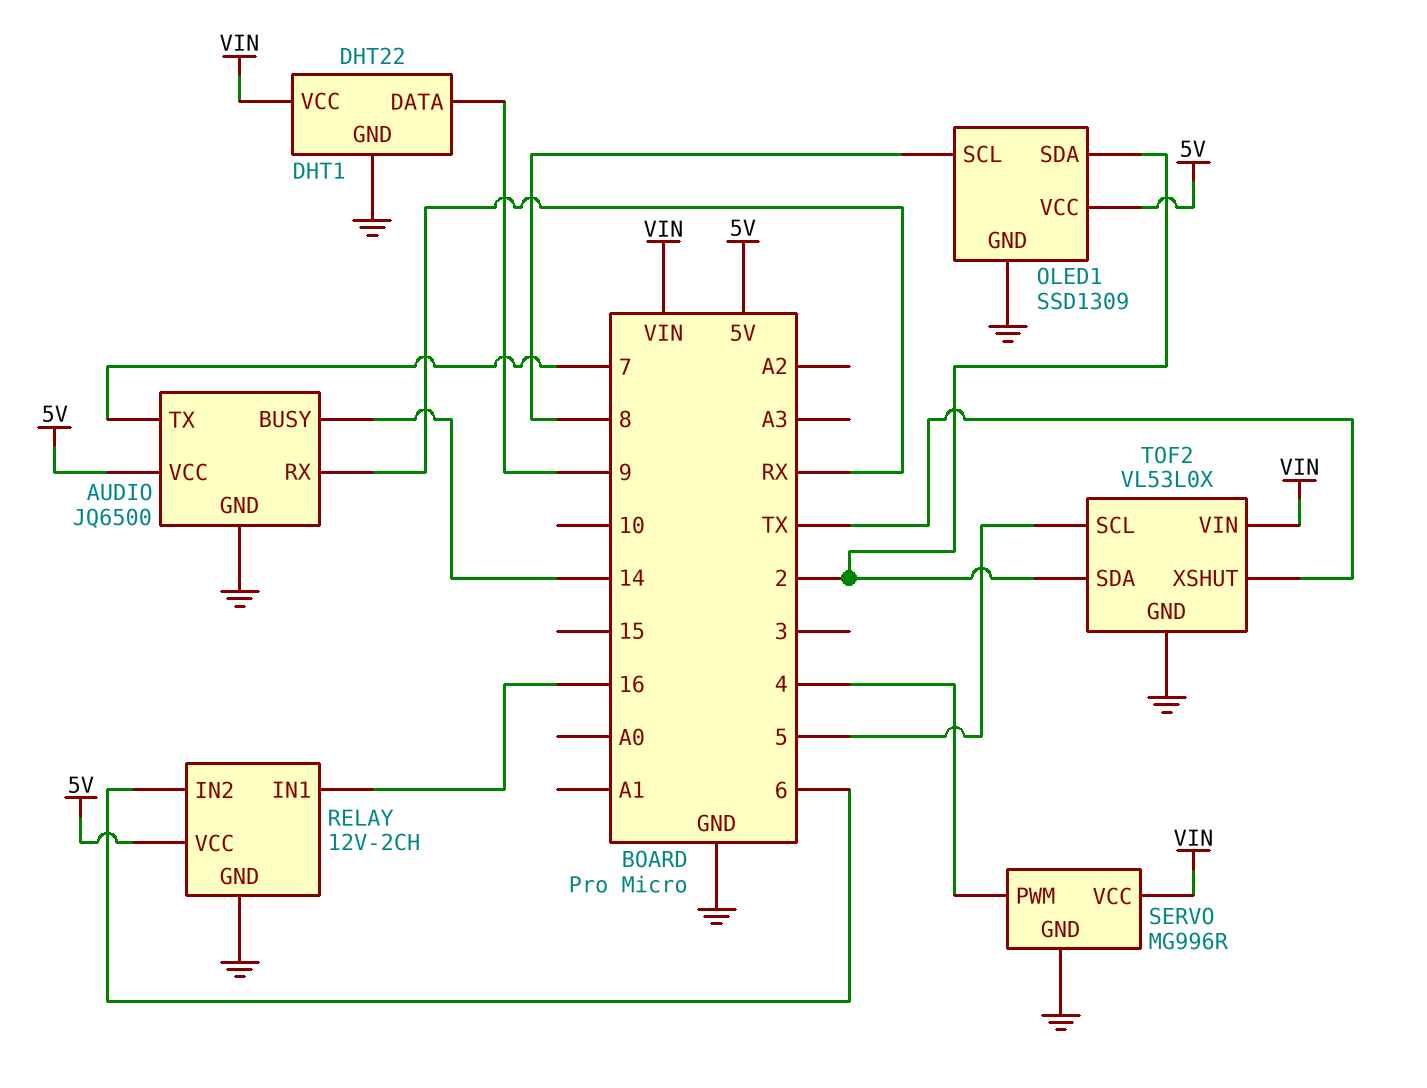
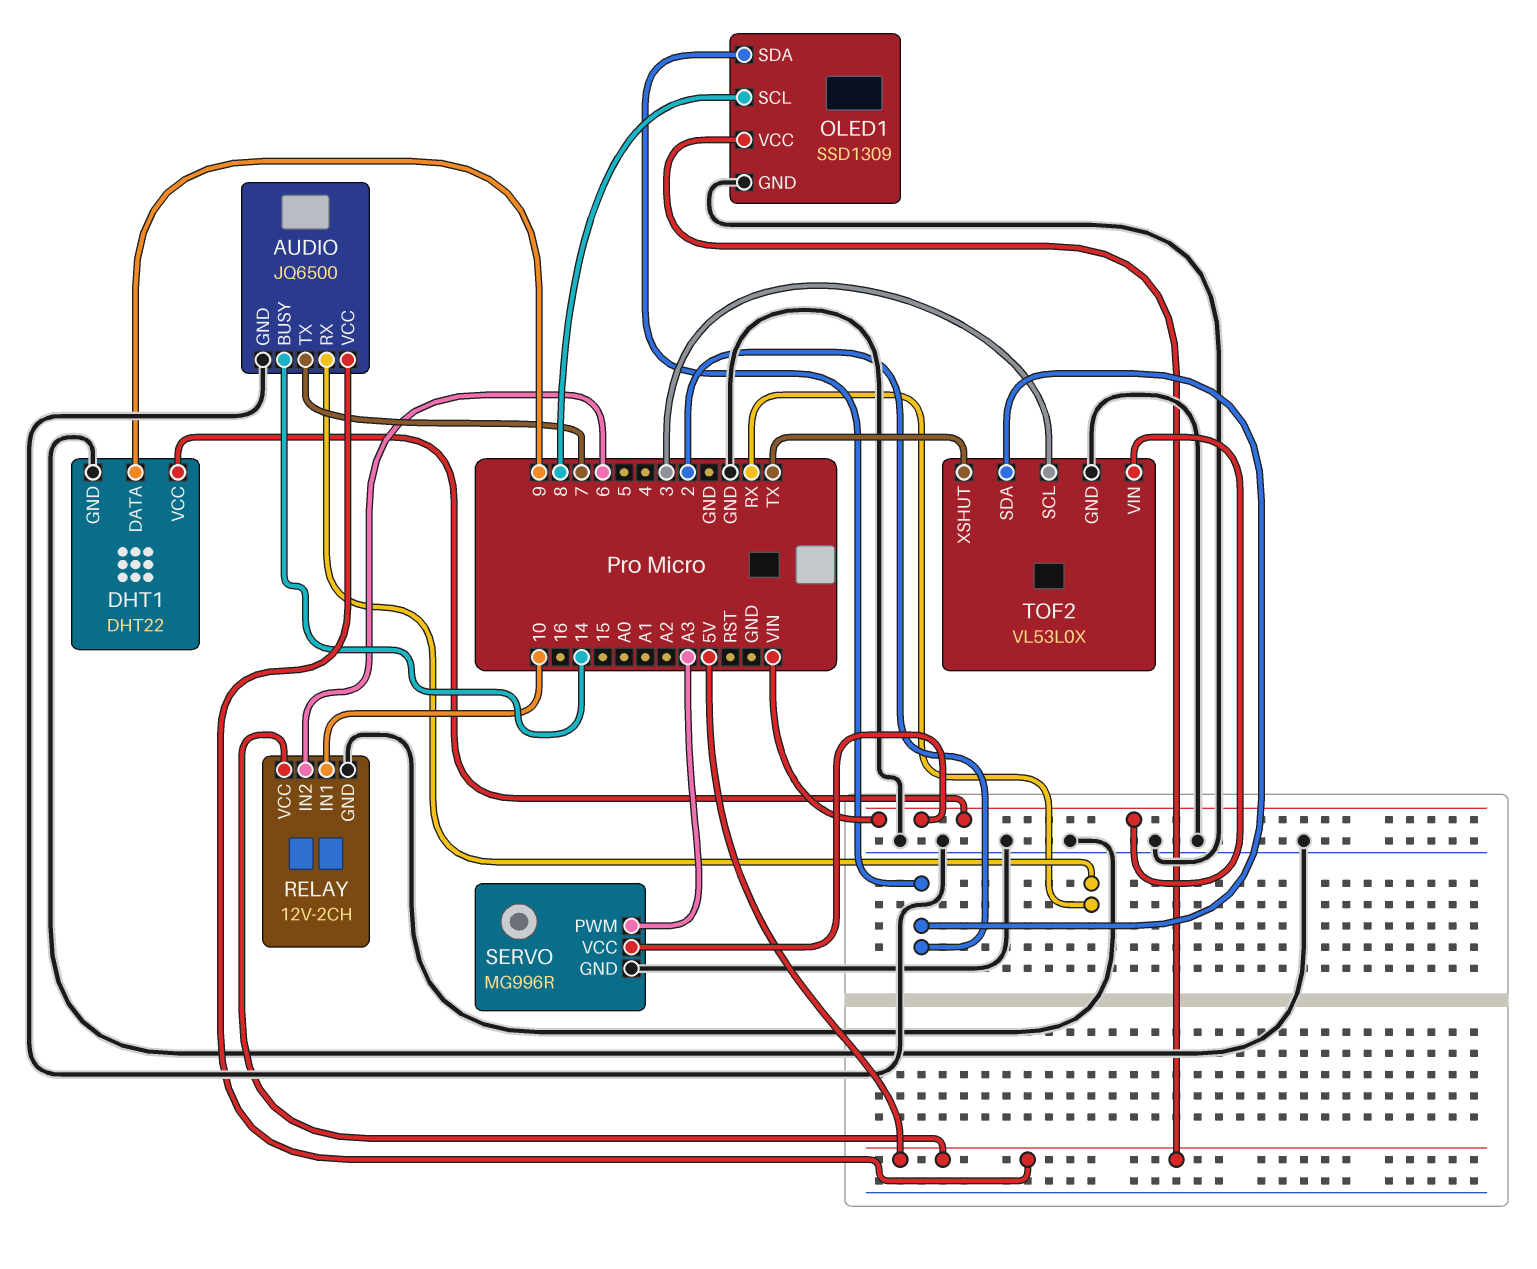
RELAY pin IN1: 16 -> 10
SERVO pin PWM: 4 -> A3
TOF2 pin SCL: 5 -> 3

